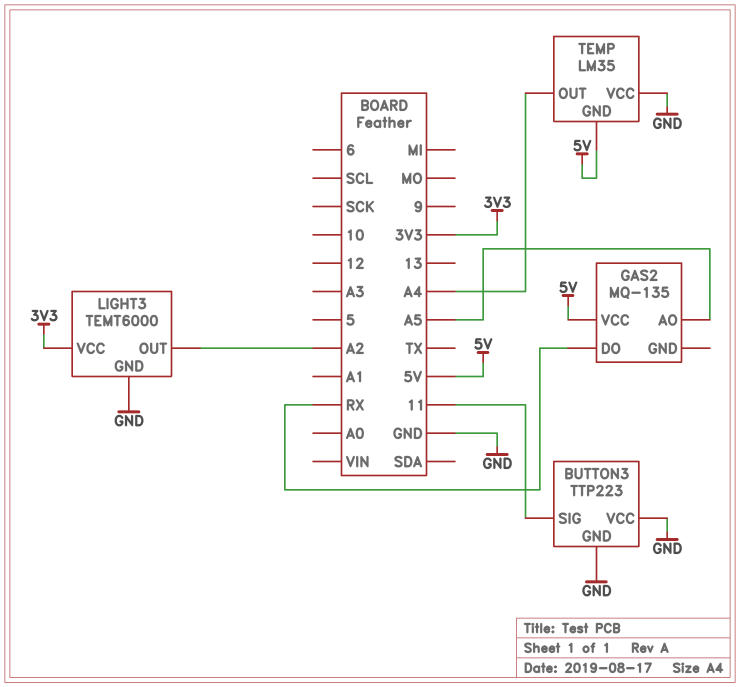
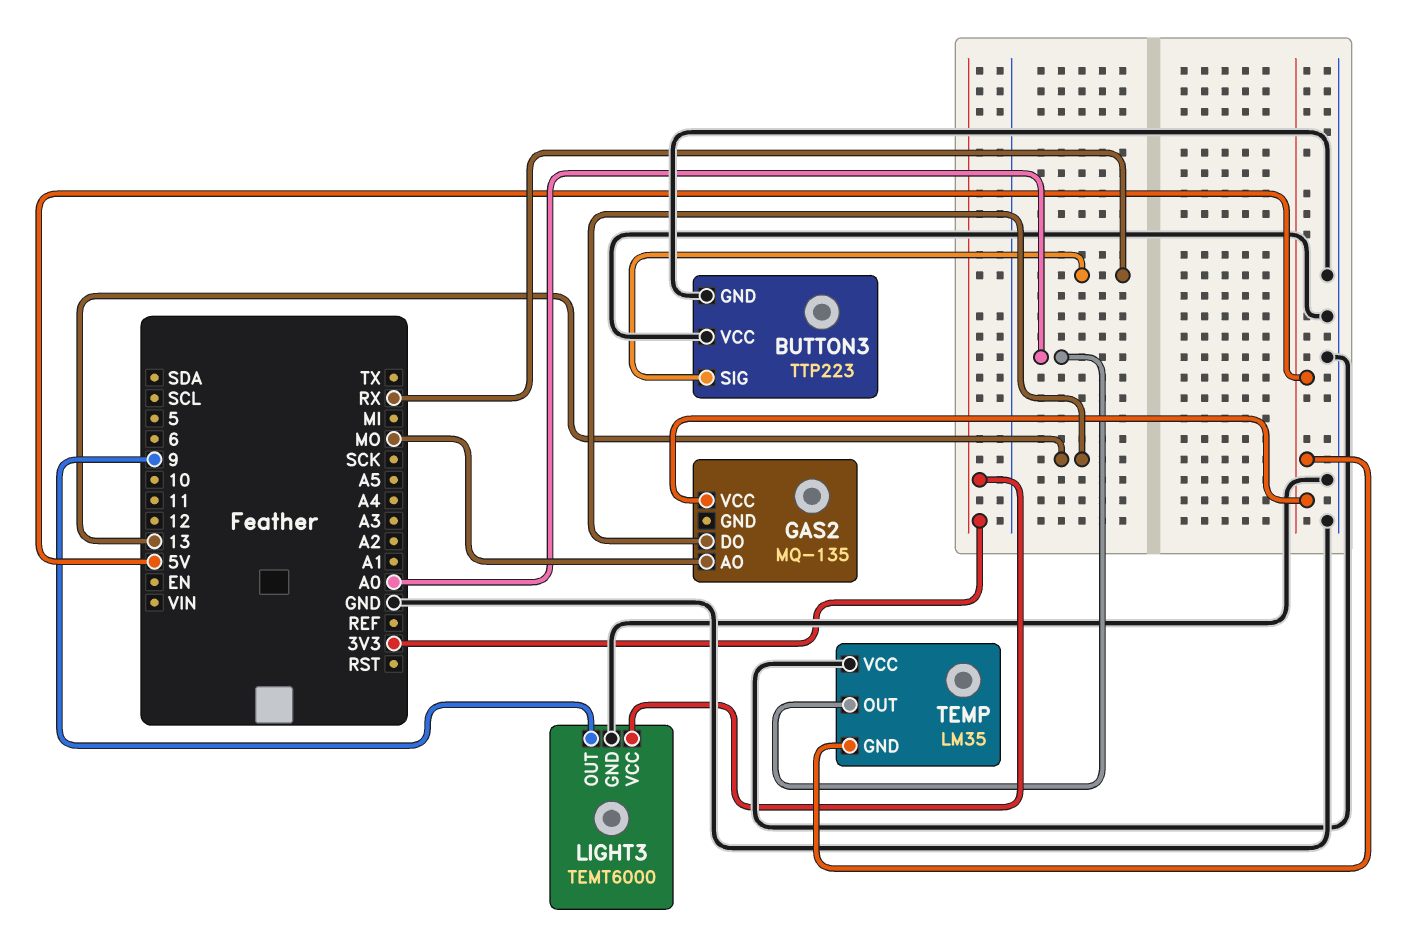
BUTTON3 pin SIG: 11 -> RX
GAS2 pin AO: A5 -> MO
GAS2 pin DO: RX -> 13
LIGHT3 pin OUT: A2 -> 9
TEMP pin OUT: A4 -> A0

